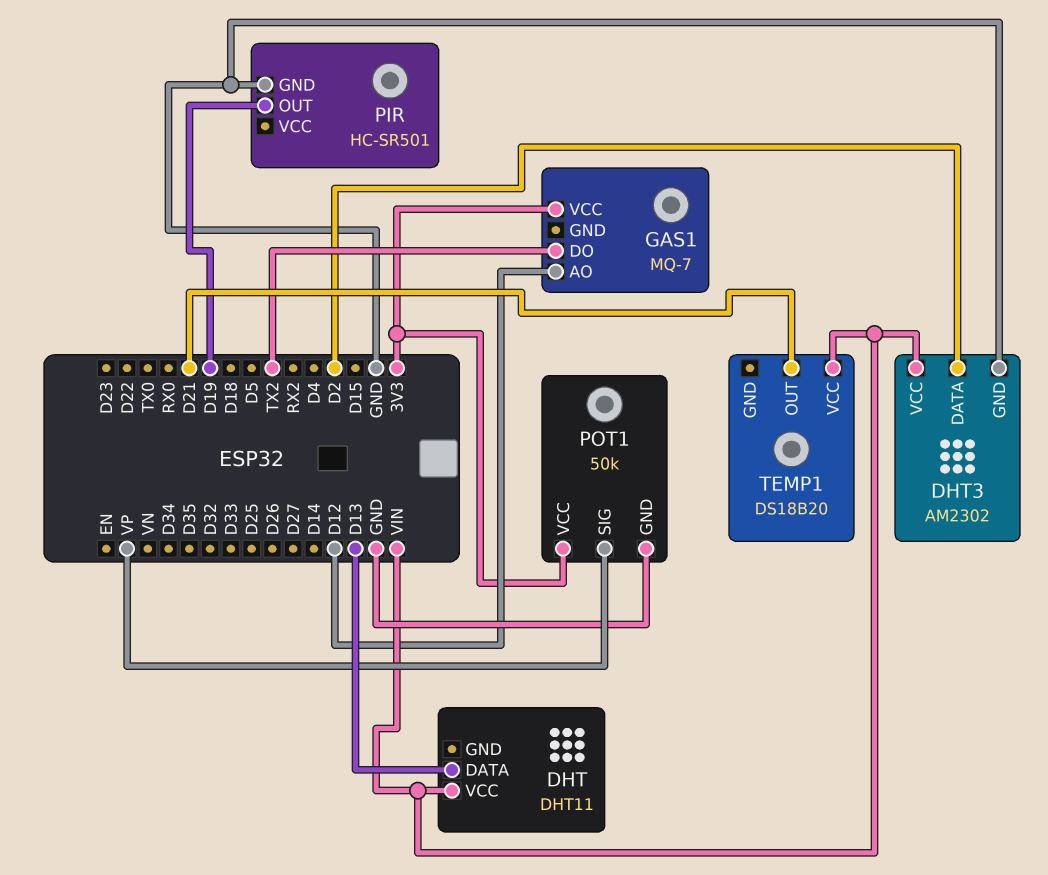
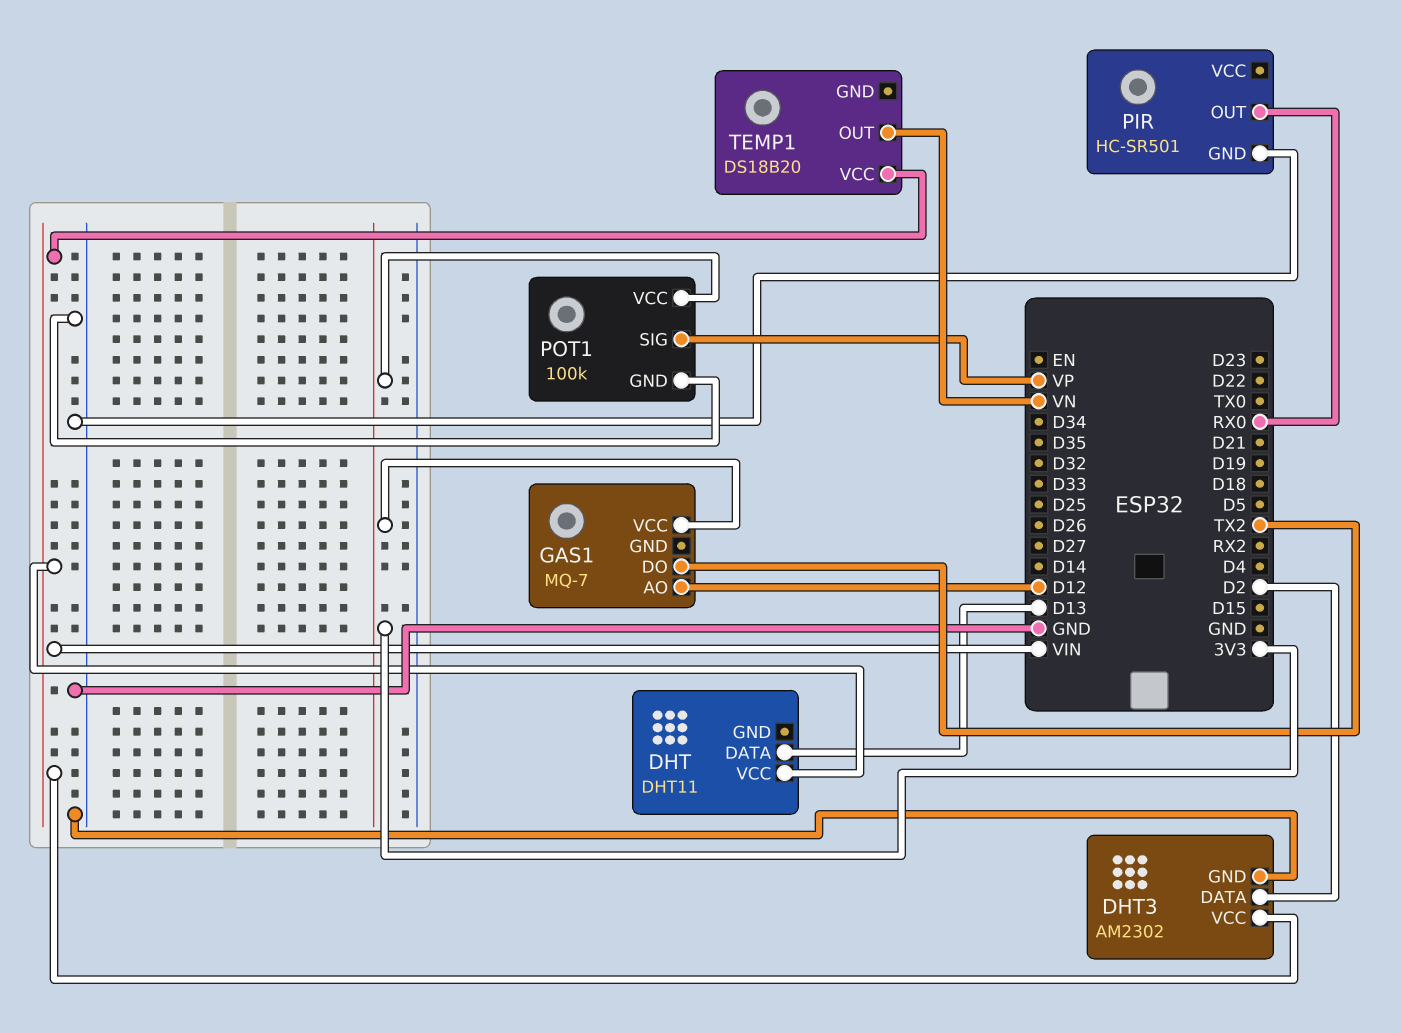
PIR pin OUT: D19 -> RX0
POT1: 50k -> 100k
TEMP1 pin OUT: D21 -> VN

